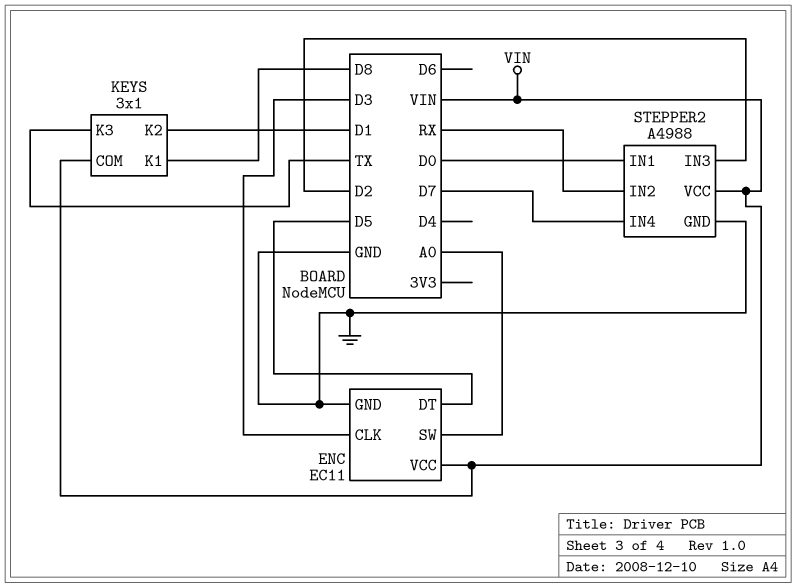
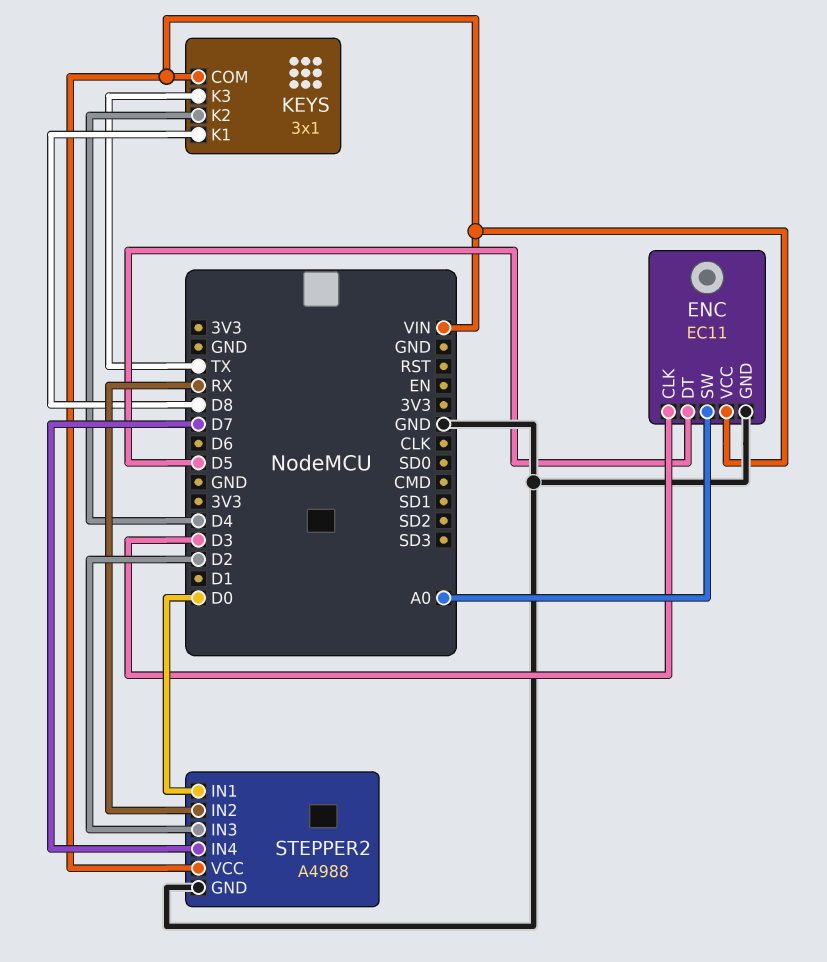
KEYS pin K2: D1 -> D4

